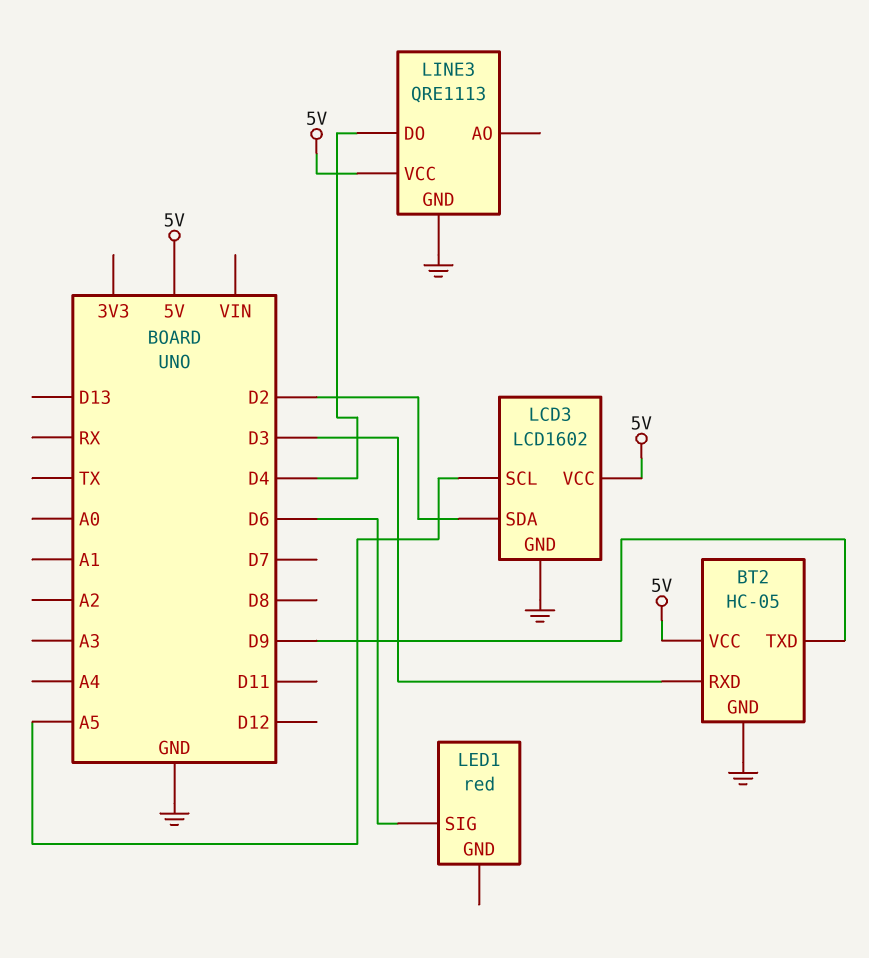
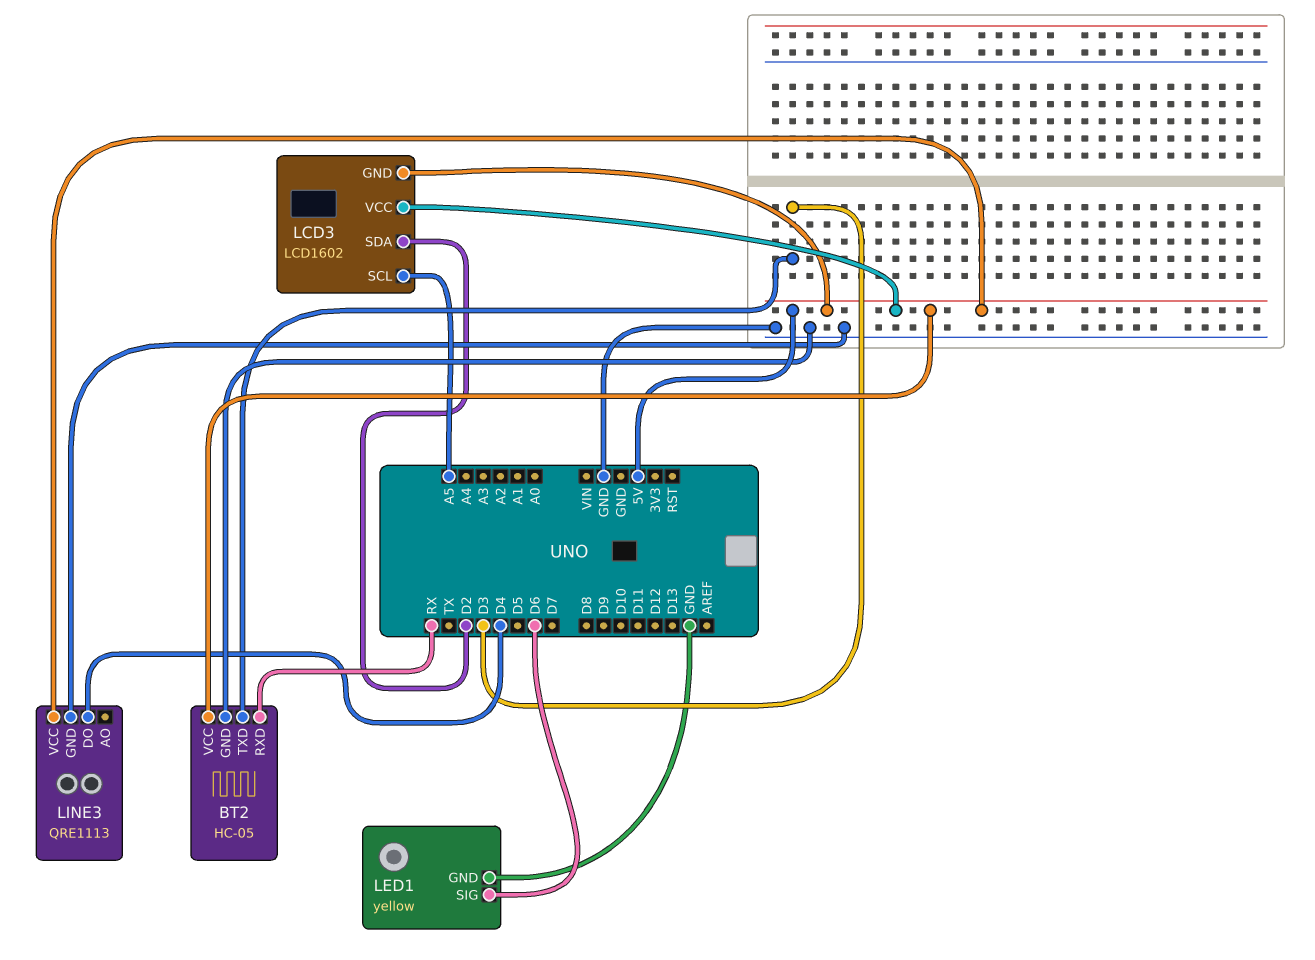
BT2 pin RXD: D3 -> RX
BT2 pin TXD: D9 -> D3
LCD3 pin GND: GND -> 5V
LED1: red -> yellow
LED1 pin GND: none -> GND

